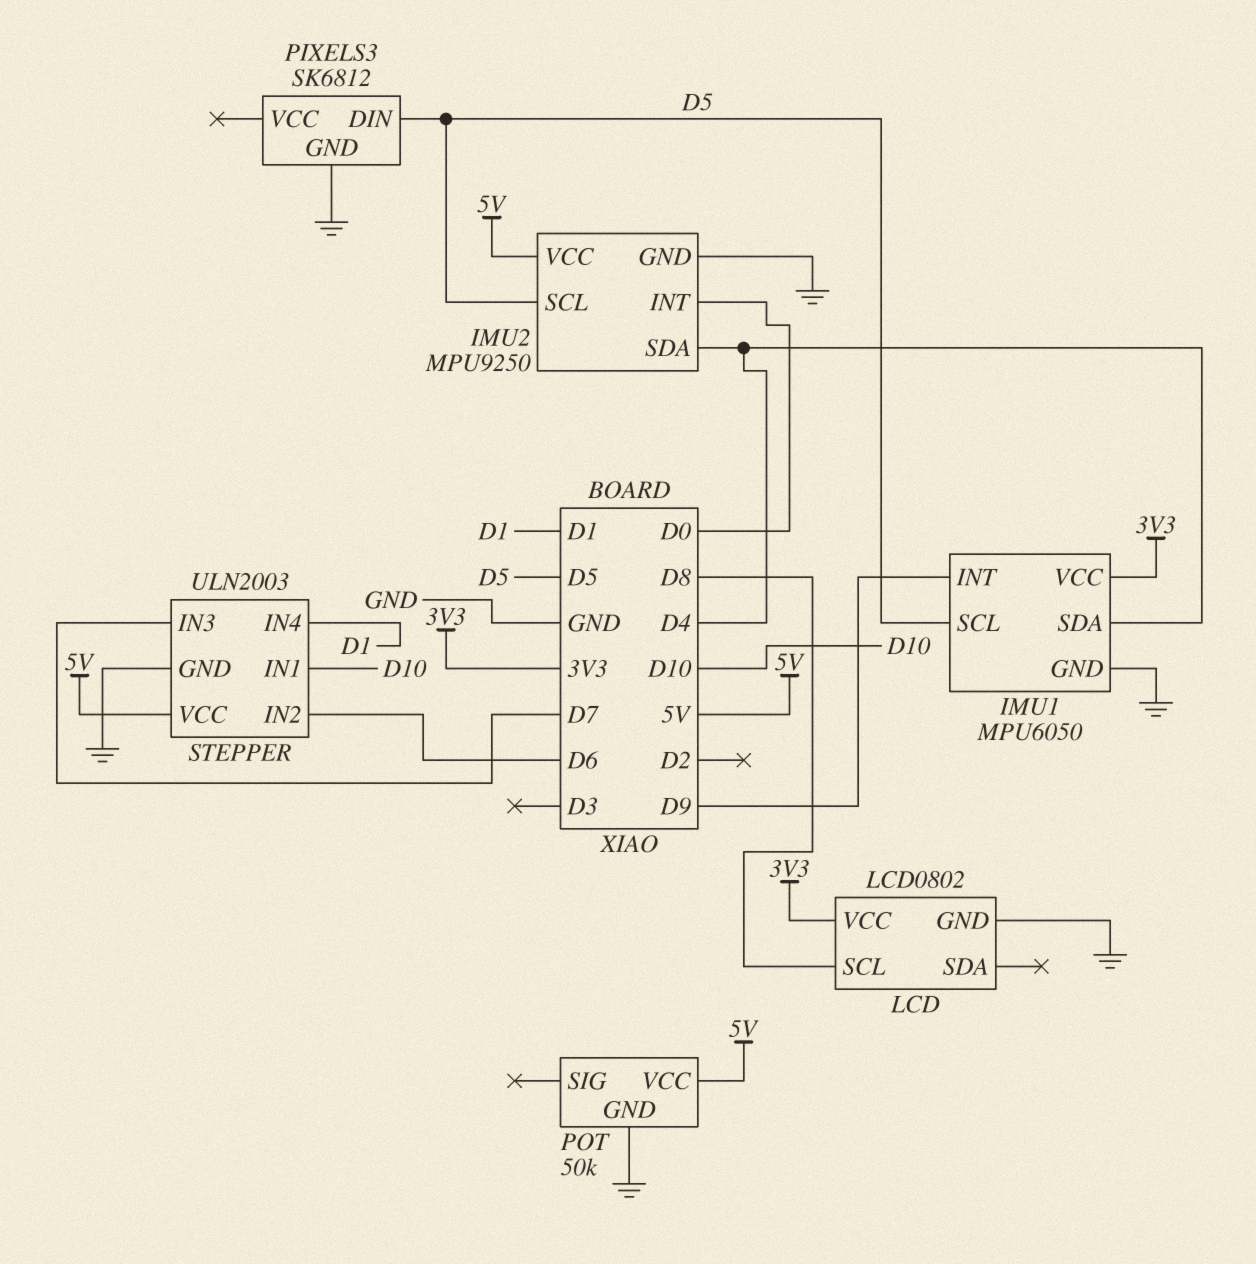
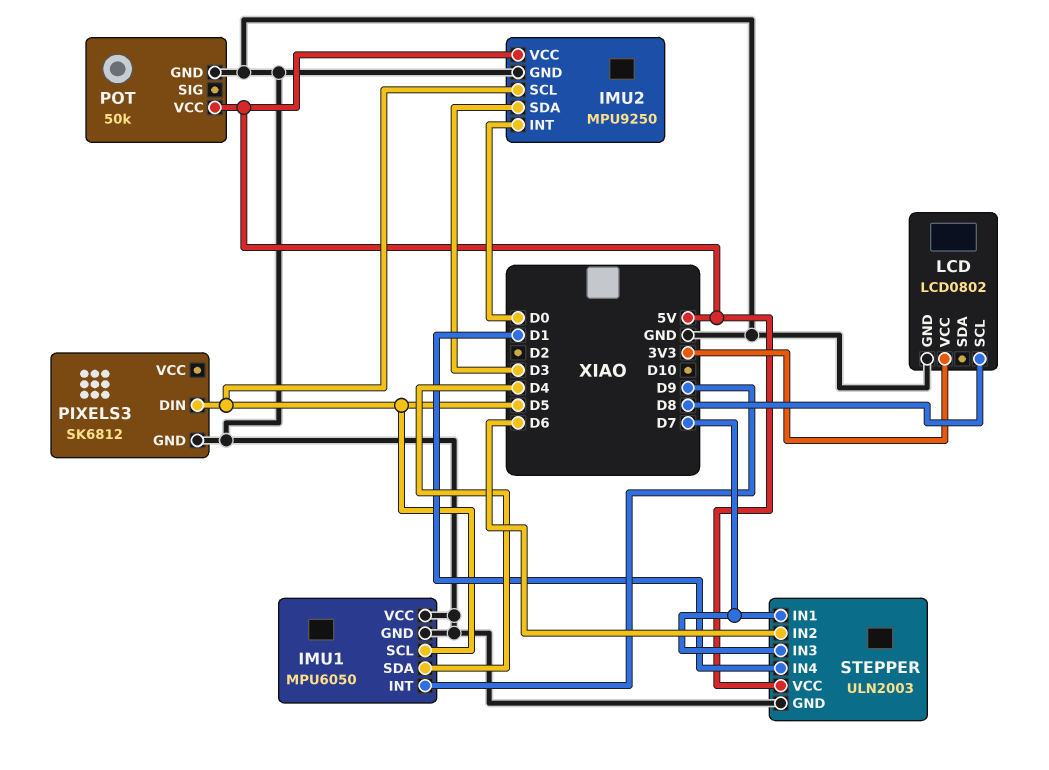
IMU1 pin VCC: 3V3 -> GND
IMU2 pin SDA: D4 -> D3
STEPPER pin IN1: D10 -> D7

